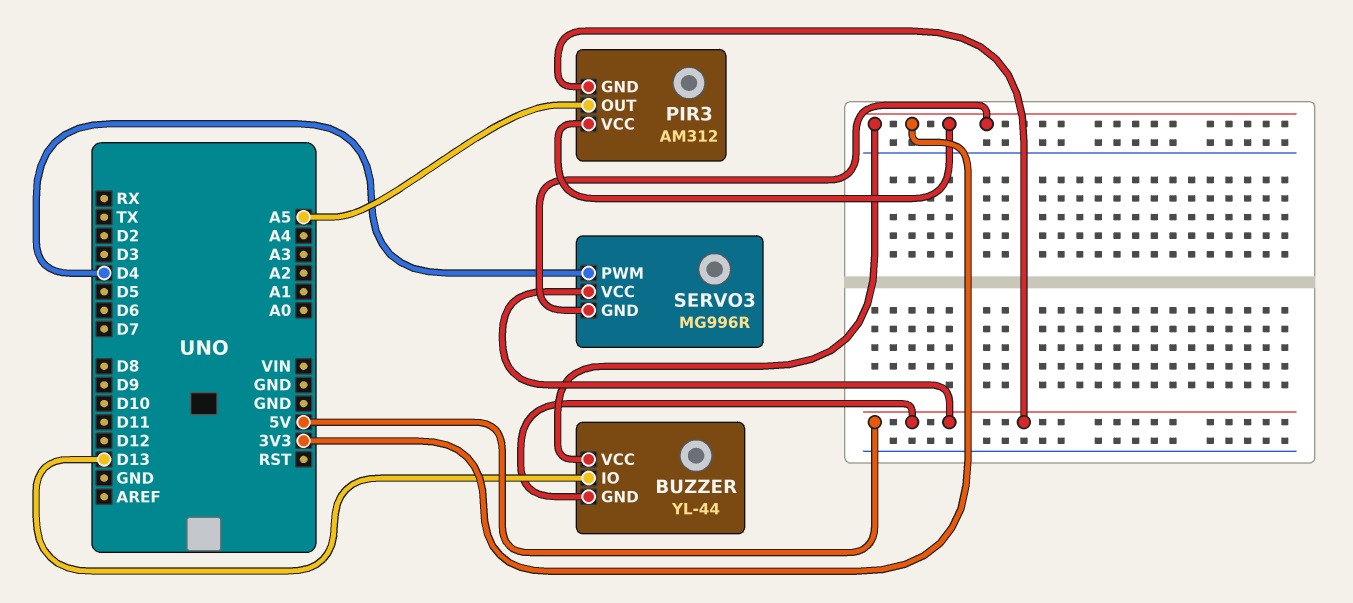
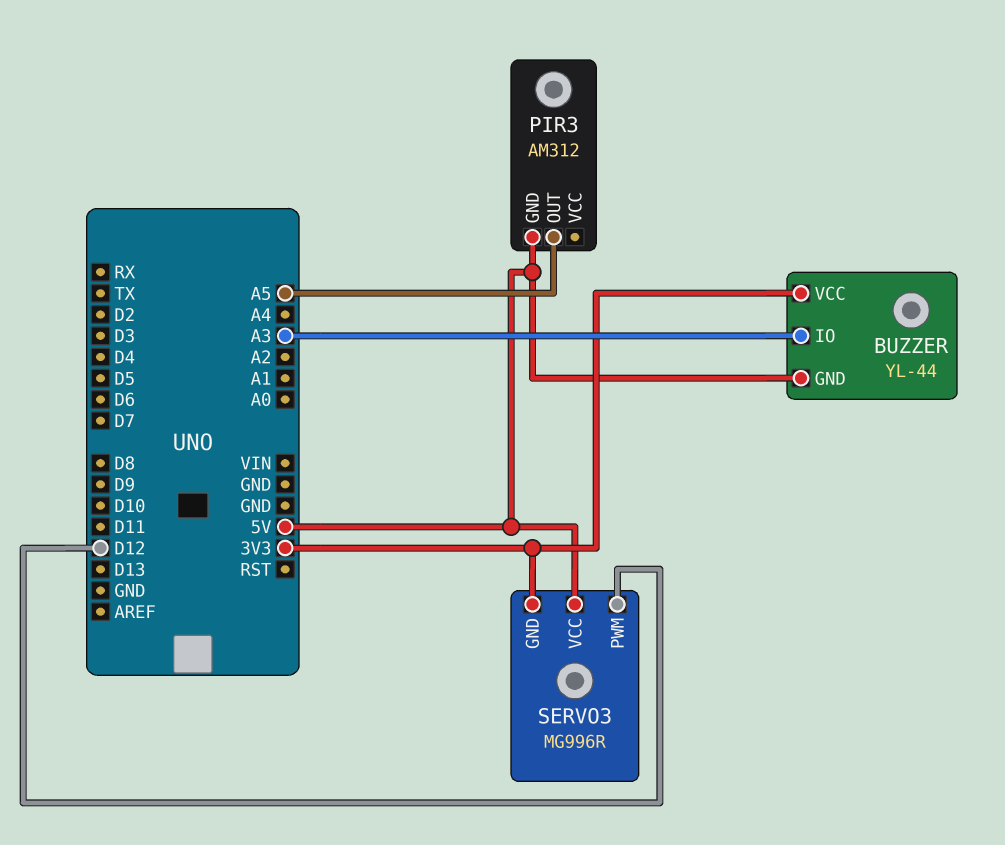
BUZZER pin IO: D13 -> A3
PIR3 pin VCC: 3V3 -> none
SERVO3 pin PWM: D4 -> D12

